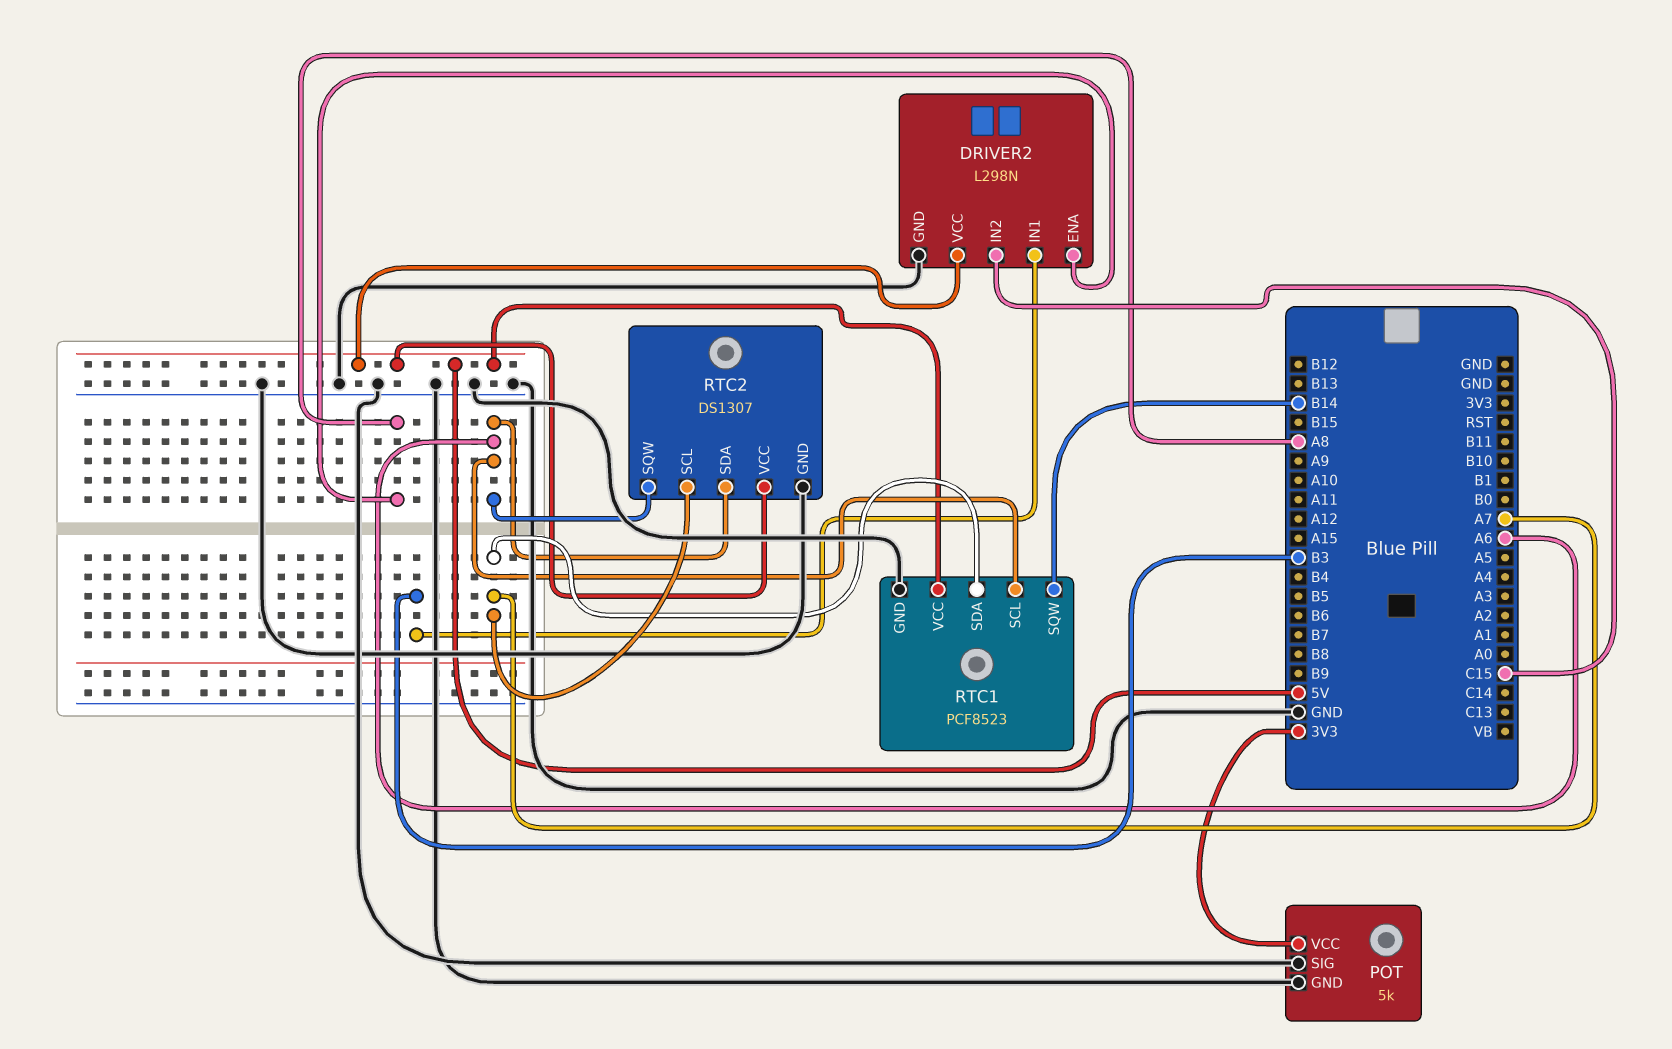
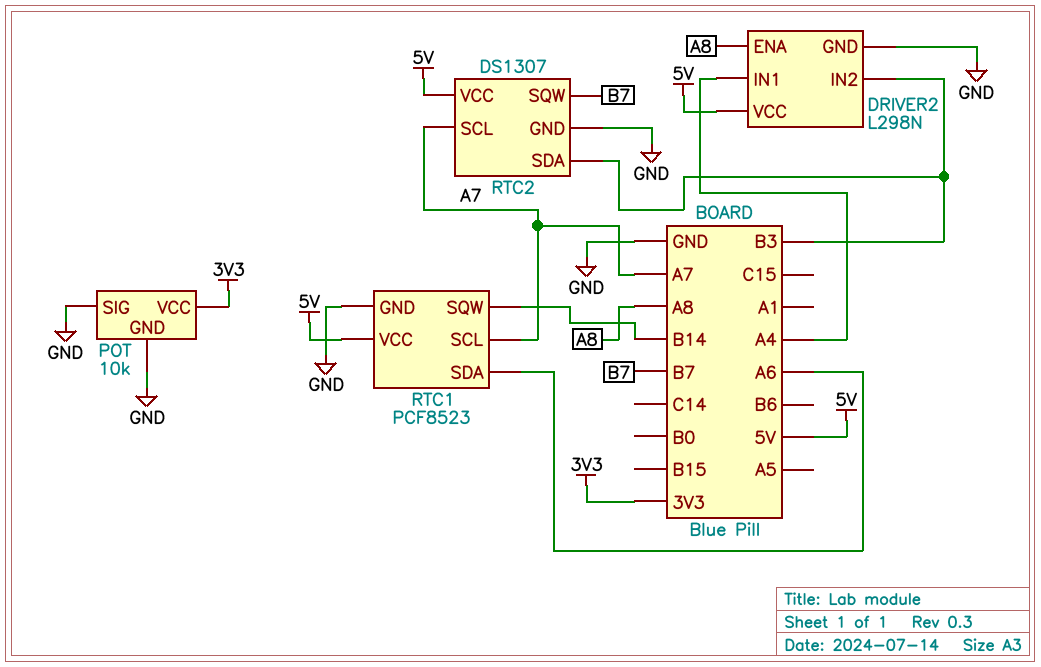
DRIVER2 pin IN1: B3 -> A4
DRIVER2 pin IN2: C15 -> B3
POT: 5k -> 10k
RTC1 pin SCL: A6 -> A7
RTC1 pin SDA: A7 -> A6
RTC2 pin SDA: A6 -> B3
RTC2 pin SQW: A6 -> B7

